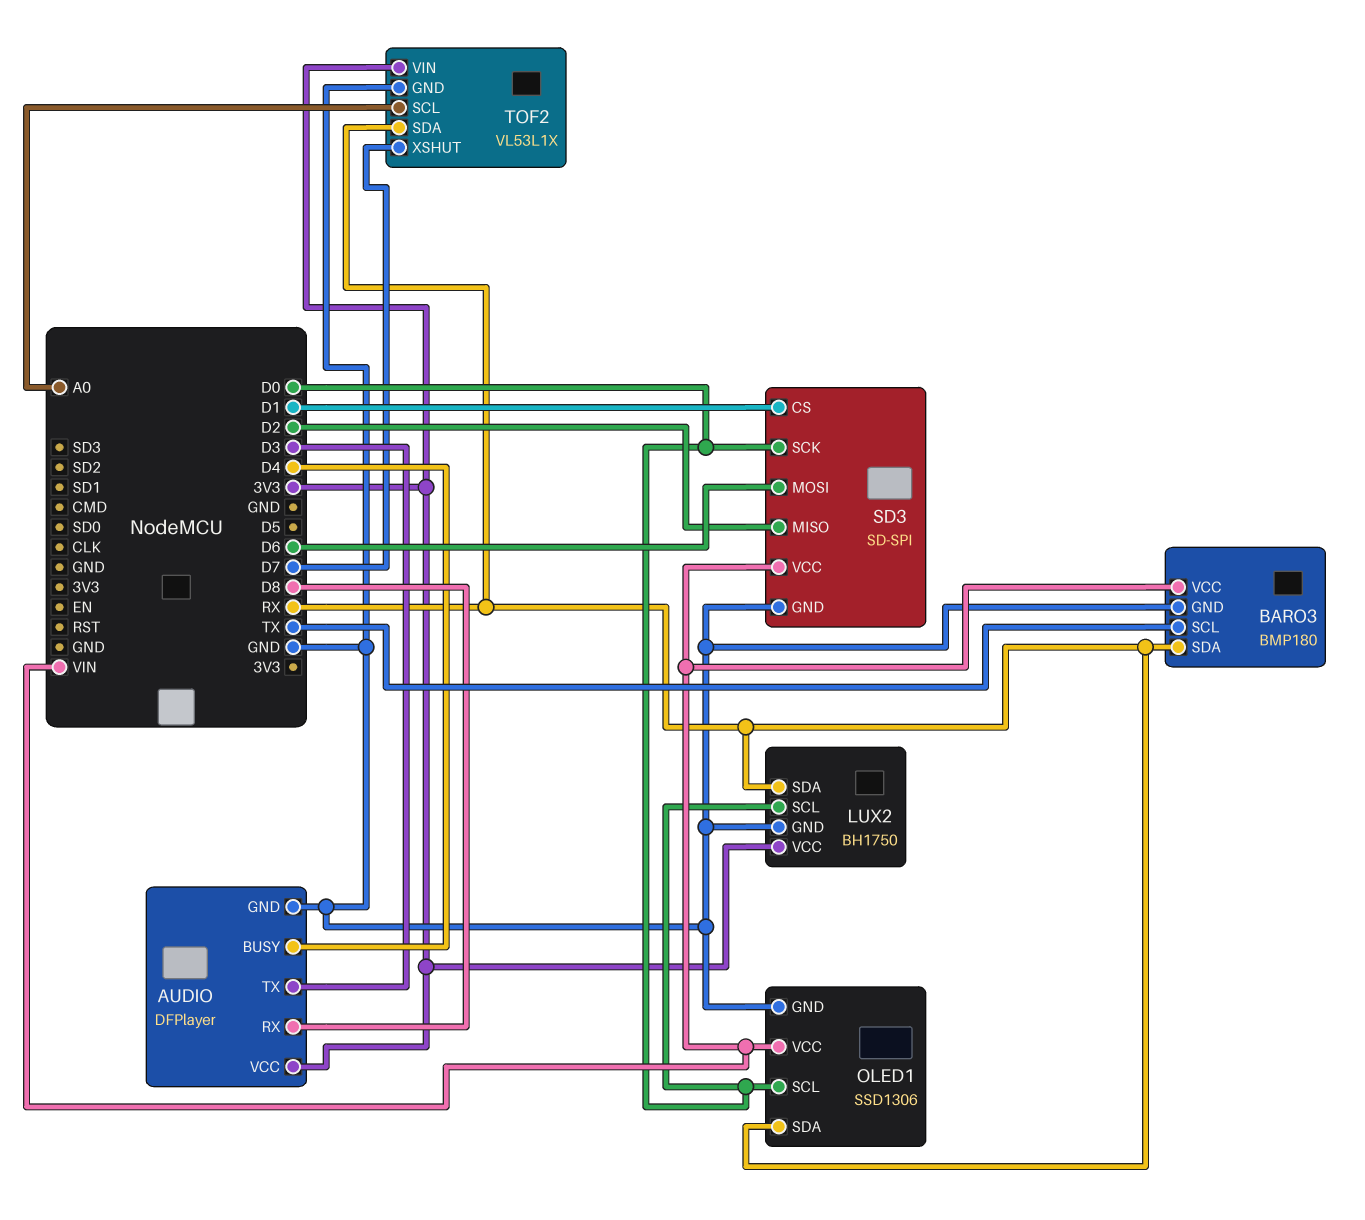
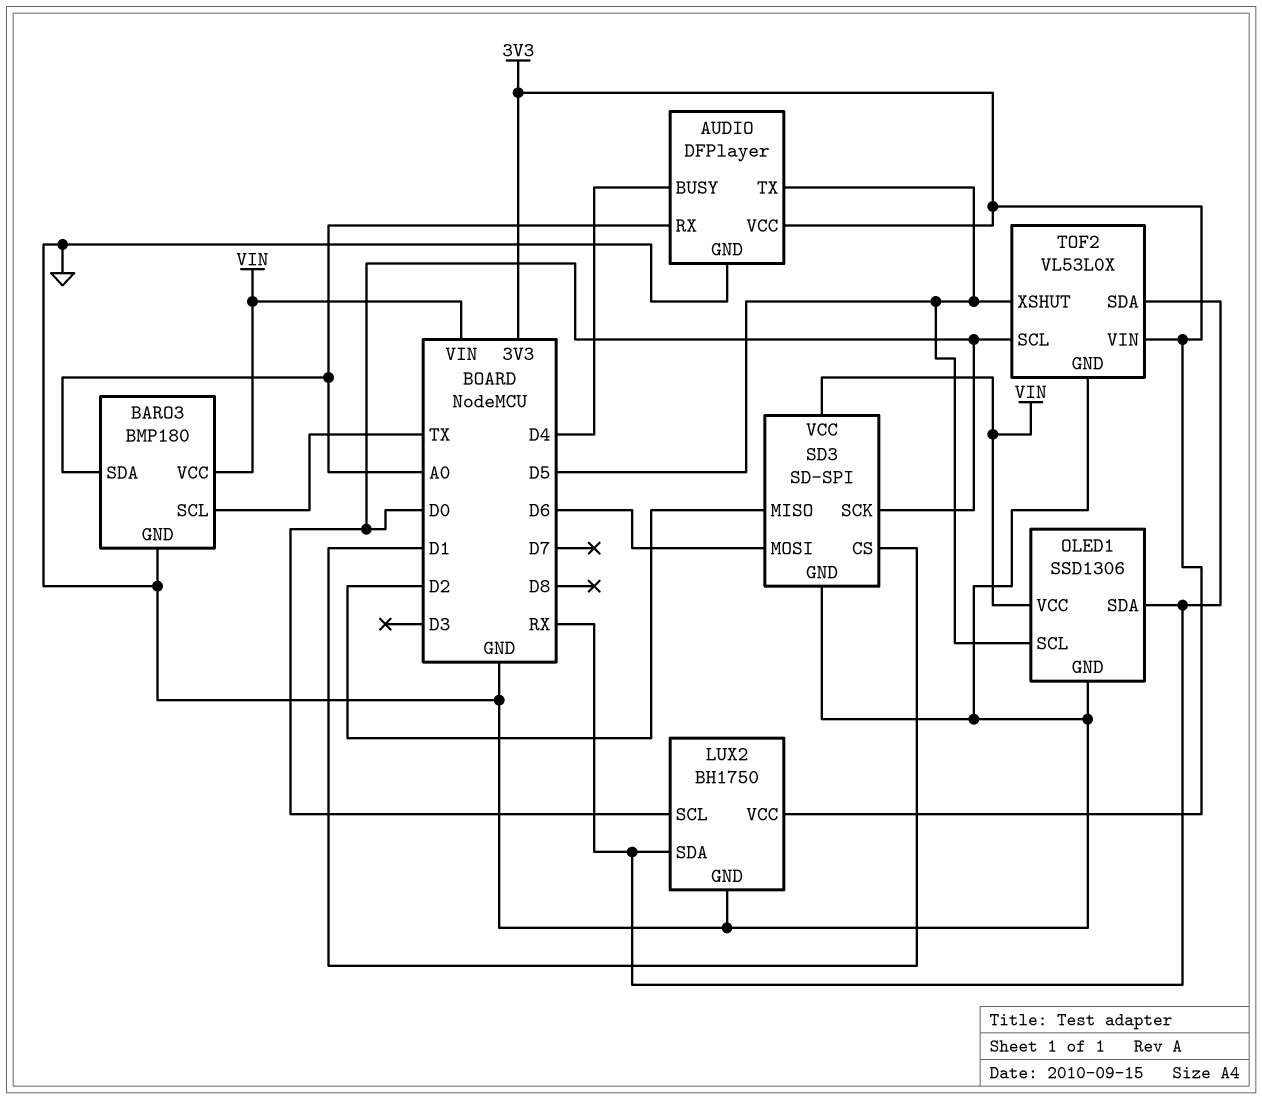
AUDIO pin RX: D8 -> A0
AUDIO pin TX: D3 -> D5
BARO3 pin SDA: RX -> A0
OLED1 pin SCL: D0 -> D5
TOF2: VL53L1X -> VL53L0X
TOF2 pin SCL: A0 -> D0
TOF2 pin XSHUT: D7 -> D5

